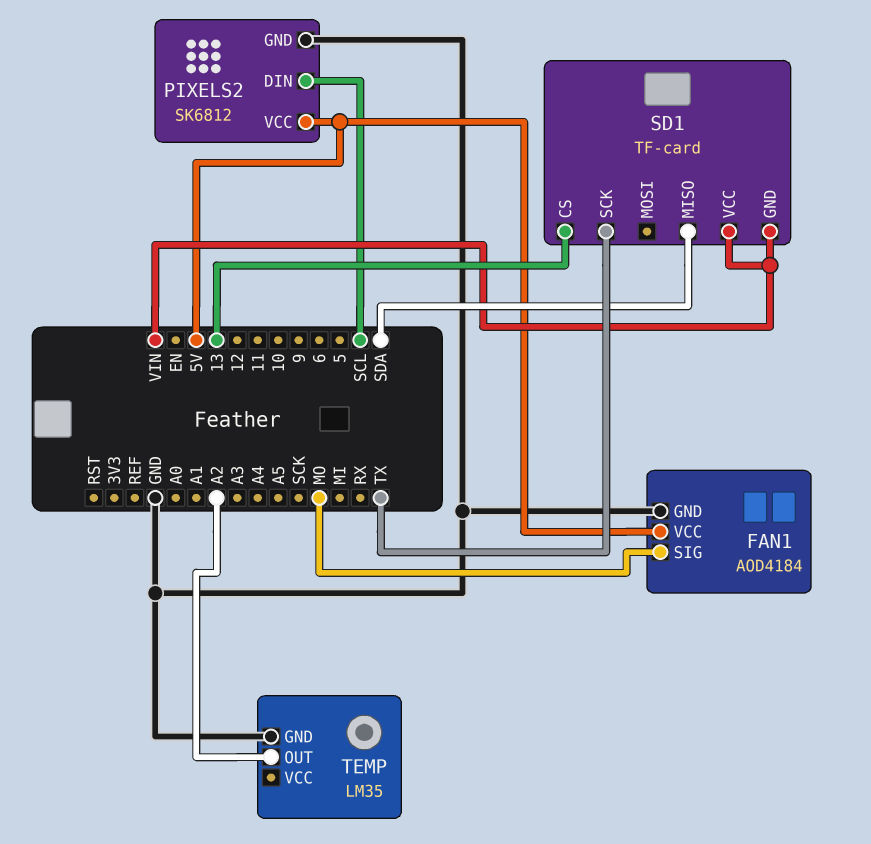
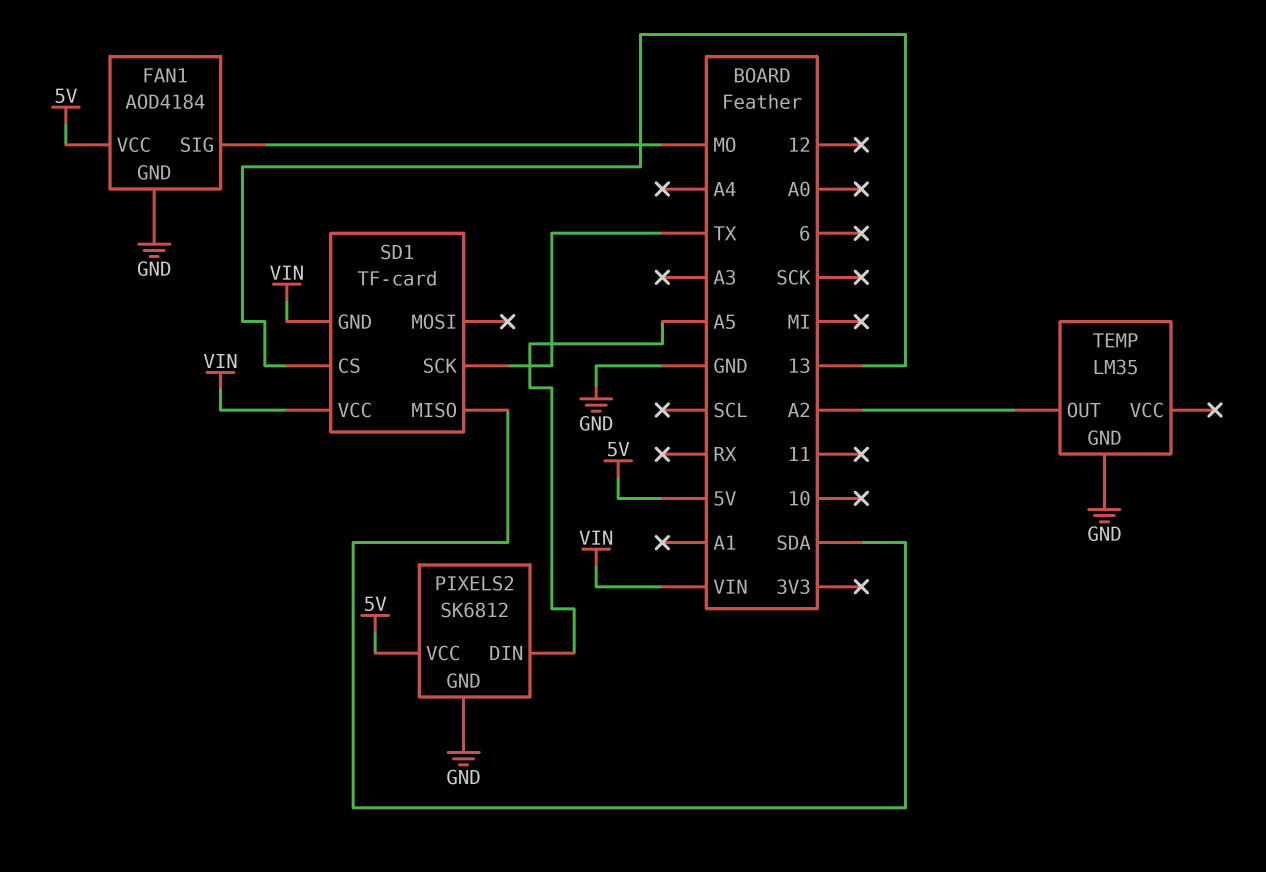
PIXELS2 pin DIN: SCL -> A5

